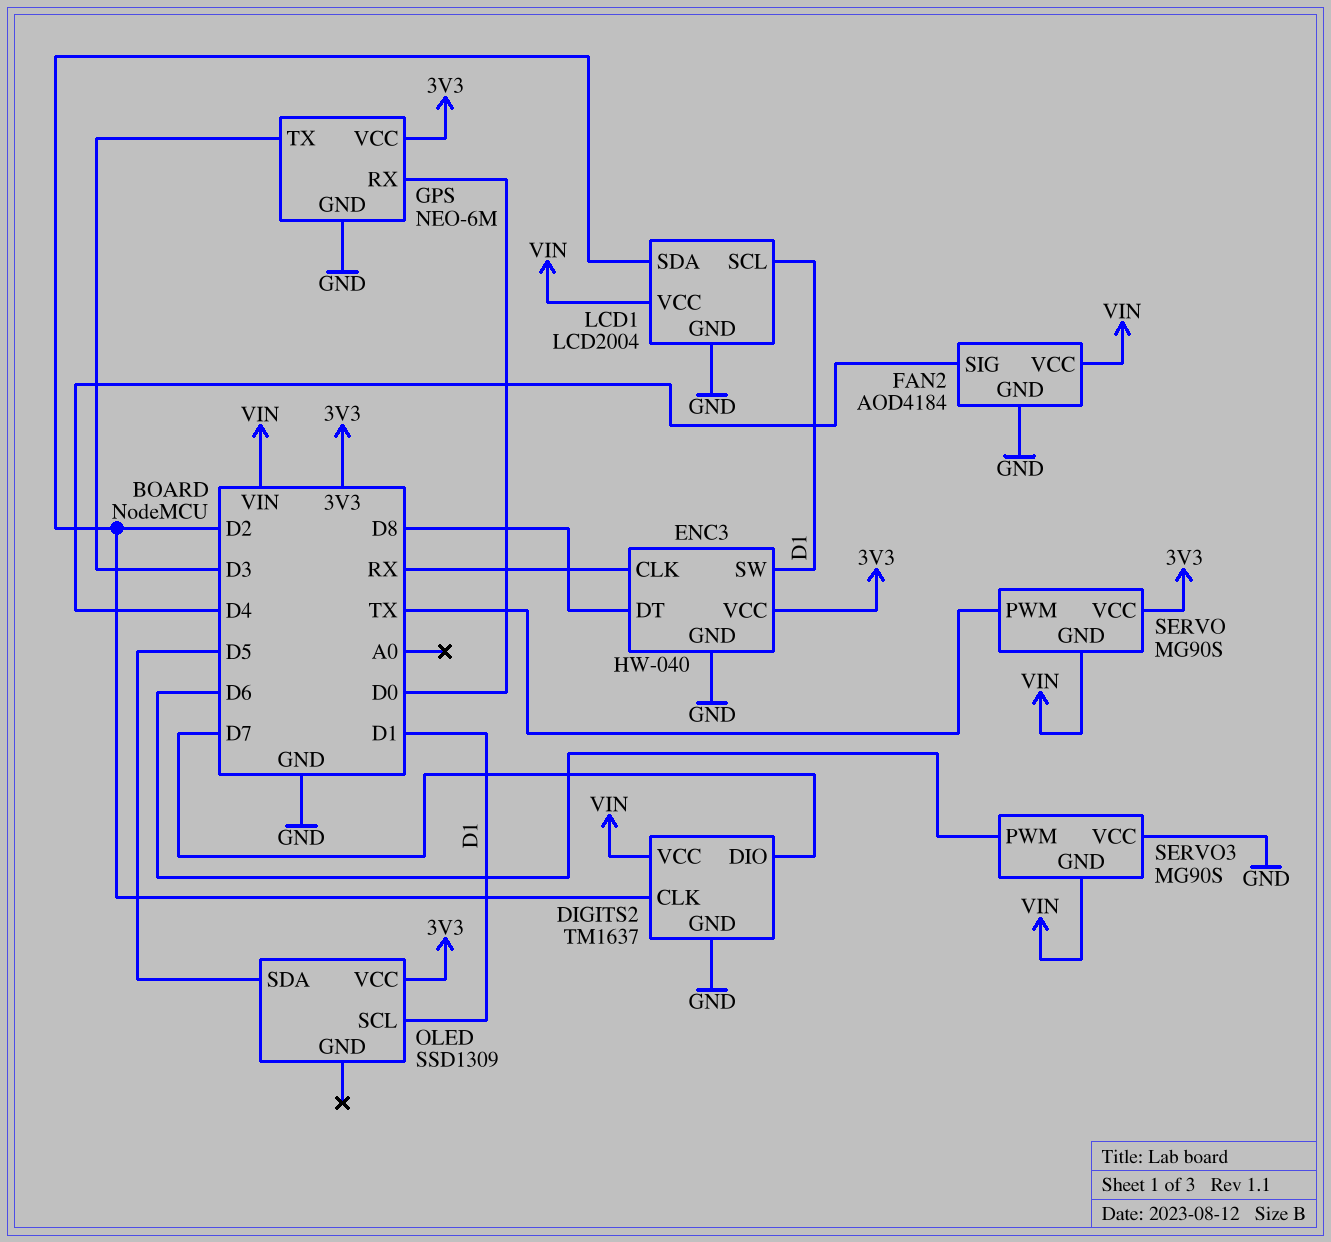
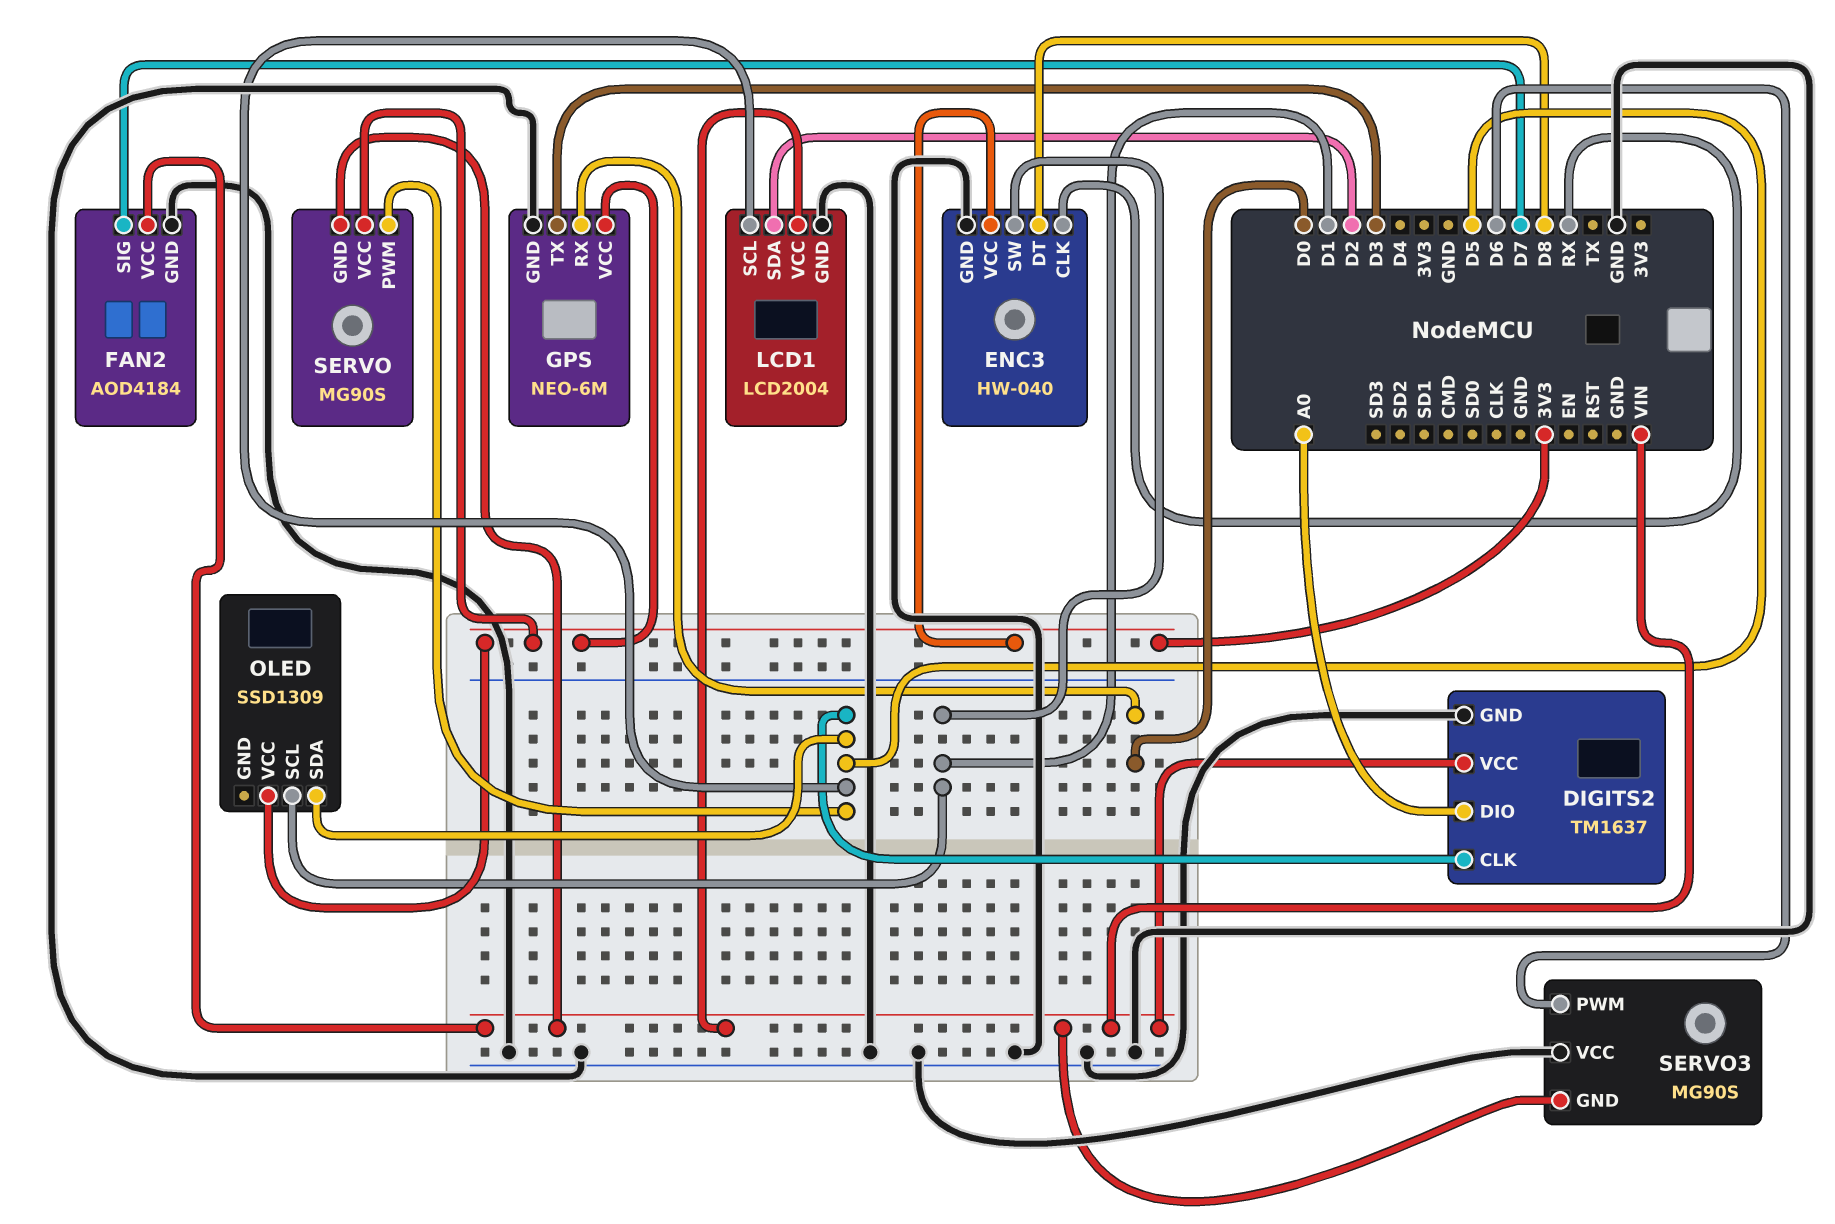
DIGITS2 pin CLK: D2 -> D5
DIGITS2 pin DIO: D7 -> A0
FAN2 pin SIG: D4 -> D7
LCD1 pin SCL: D1 -> D5
SERVO pin PWM: TX -> D5

